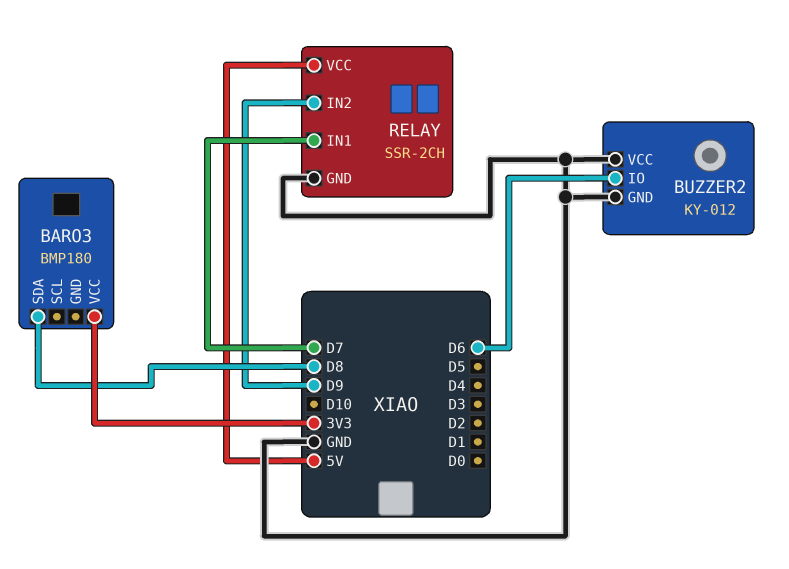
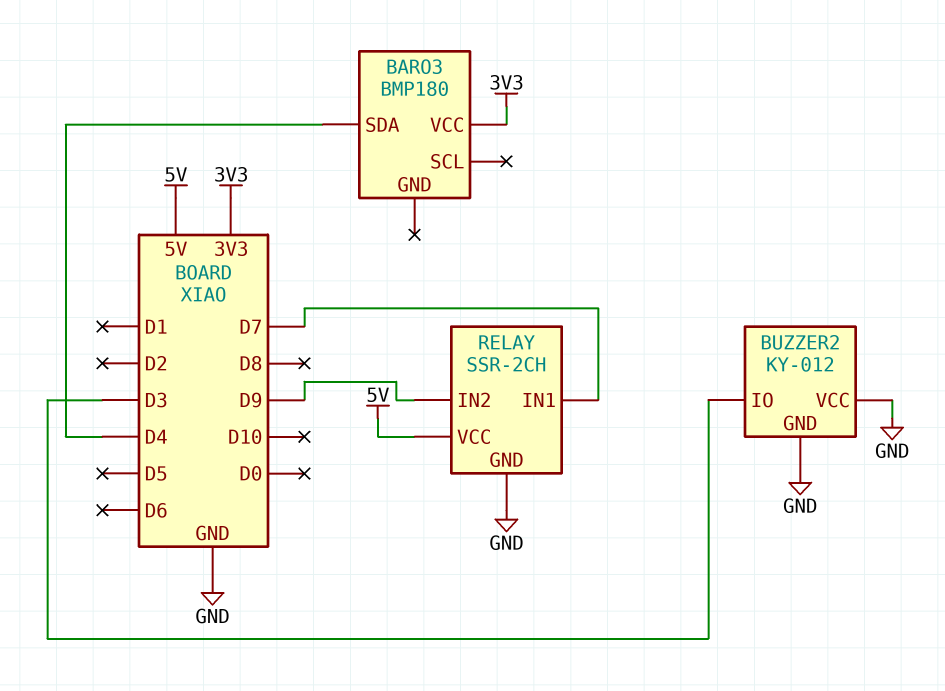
BARO3 pin SDA: D8 -> D4
BUZZER2 pin IO: D6 -> D3

